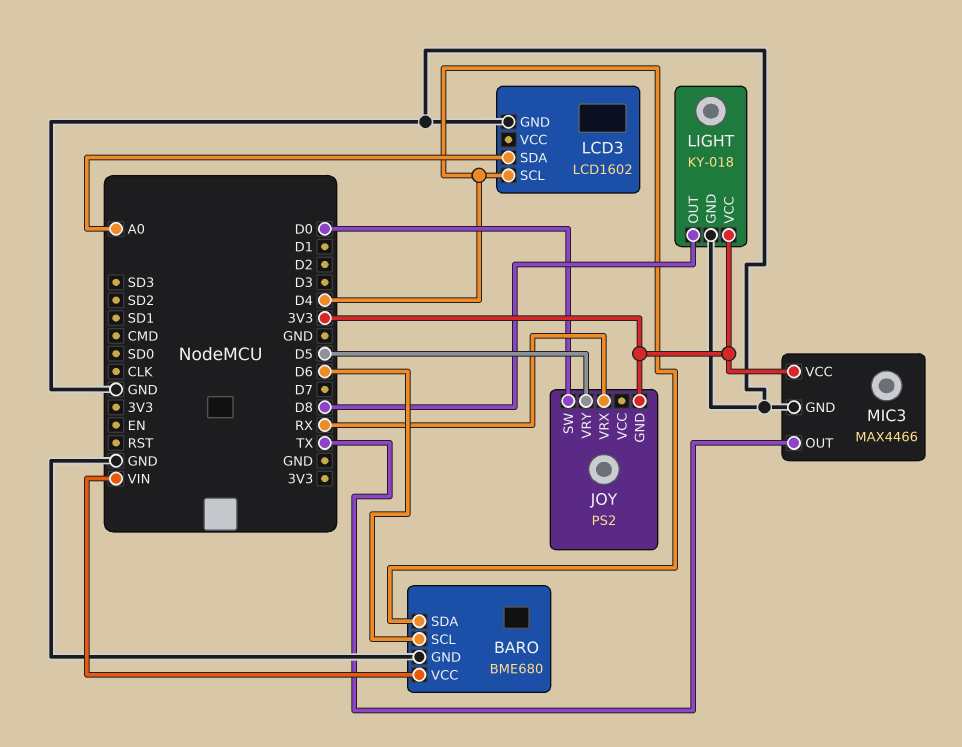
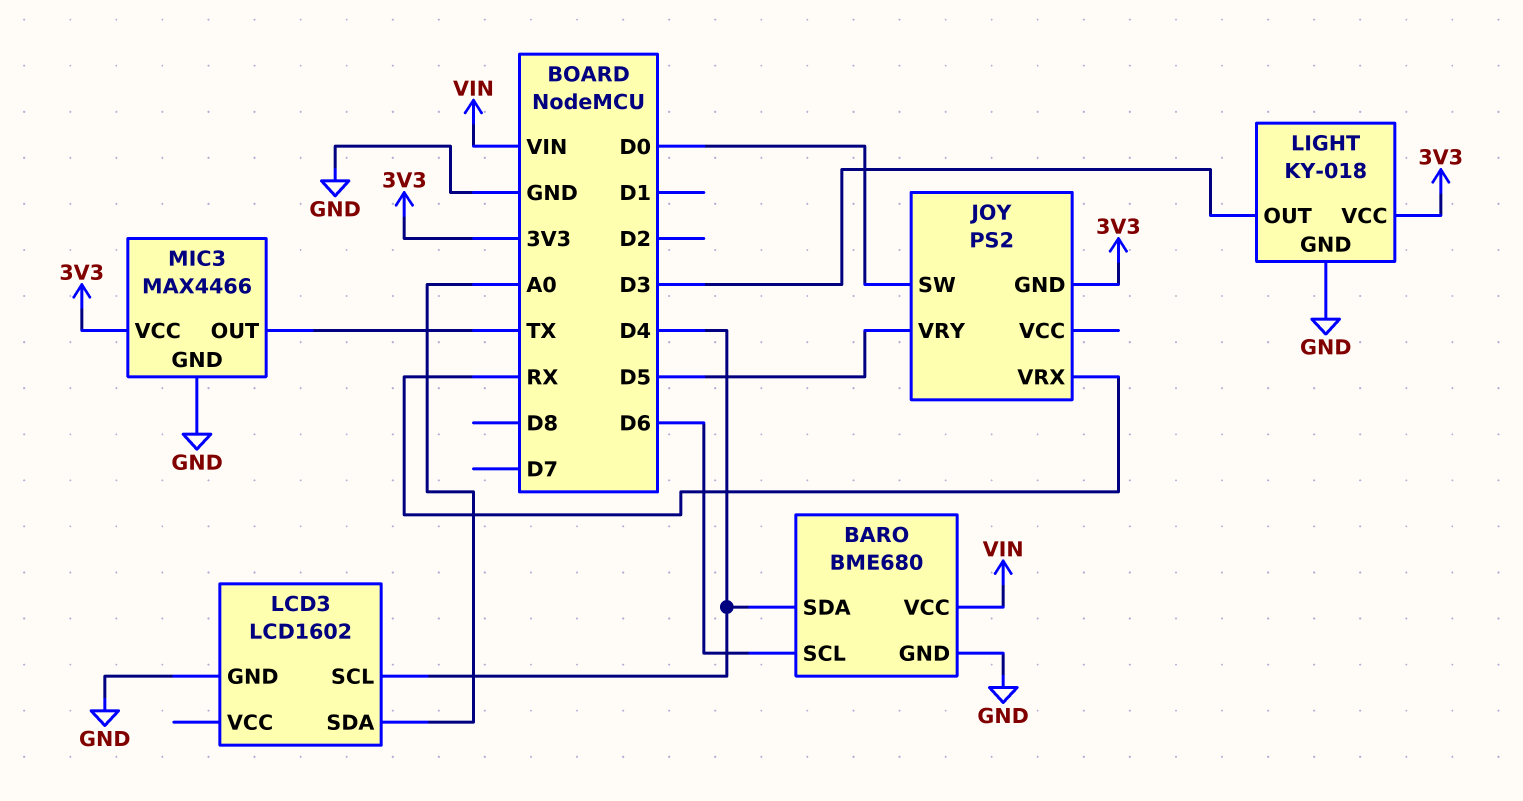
LIGHT pin OUT: D8 -> D3

